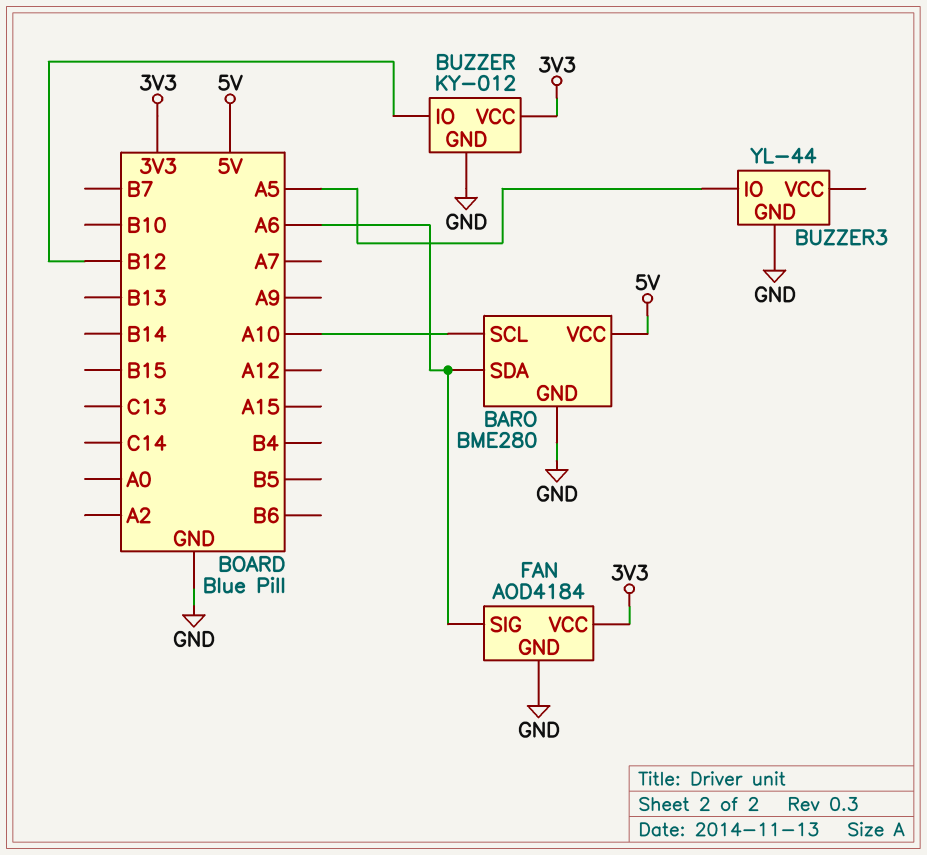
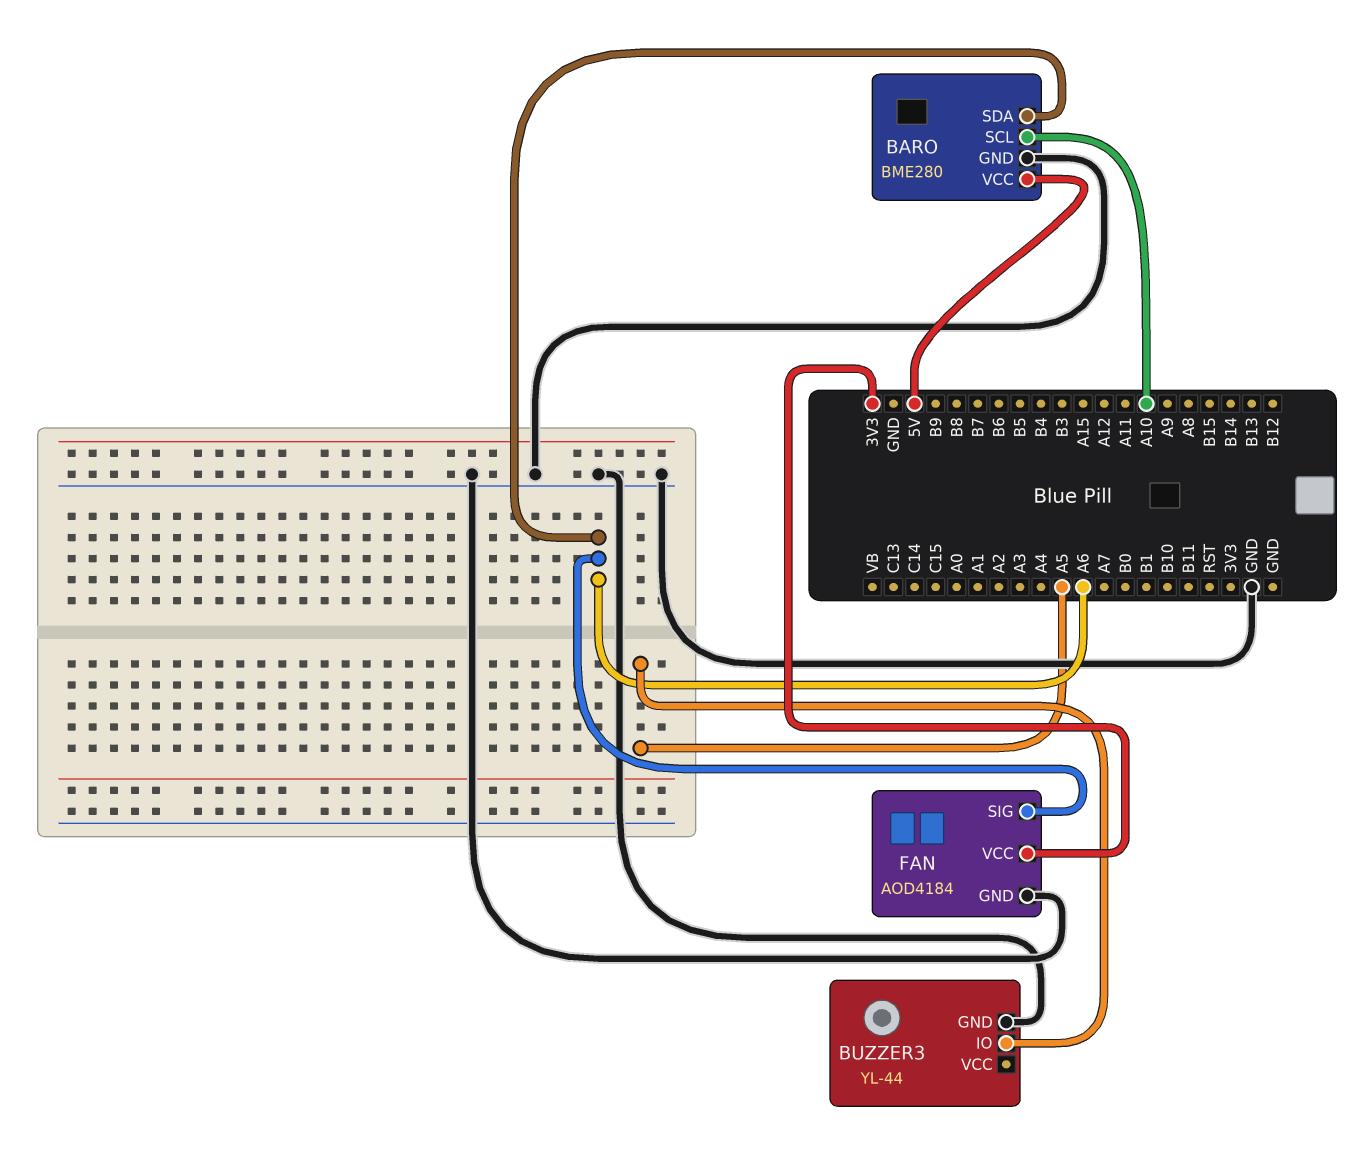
BUZZER: KY-012 -> none
BUZZER pin GND: GND -> none
BUZZER pin IO: B12 -> none
BUZZER pin VCC: 3V3 -> none

